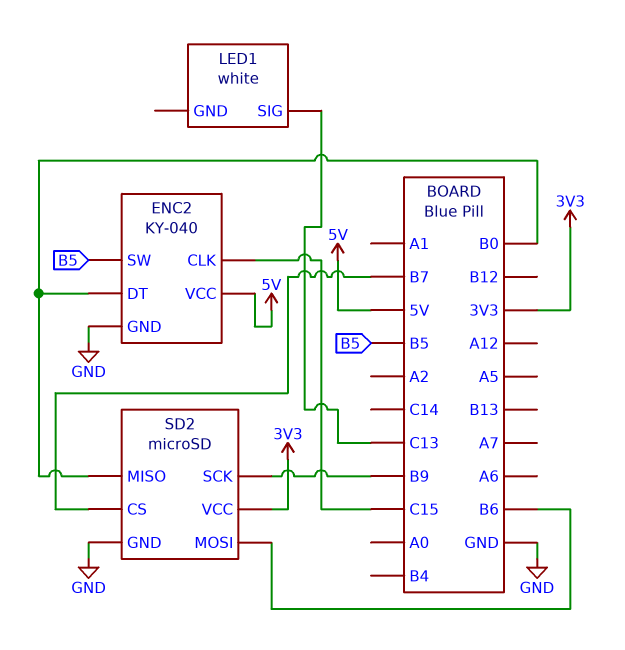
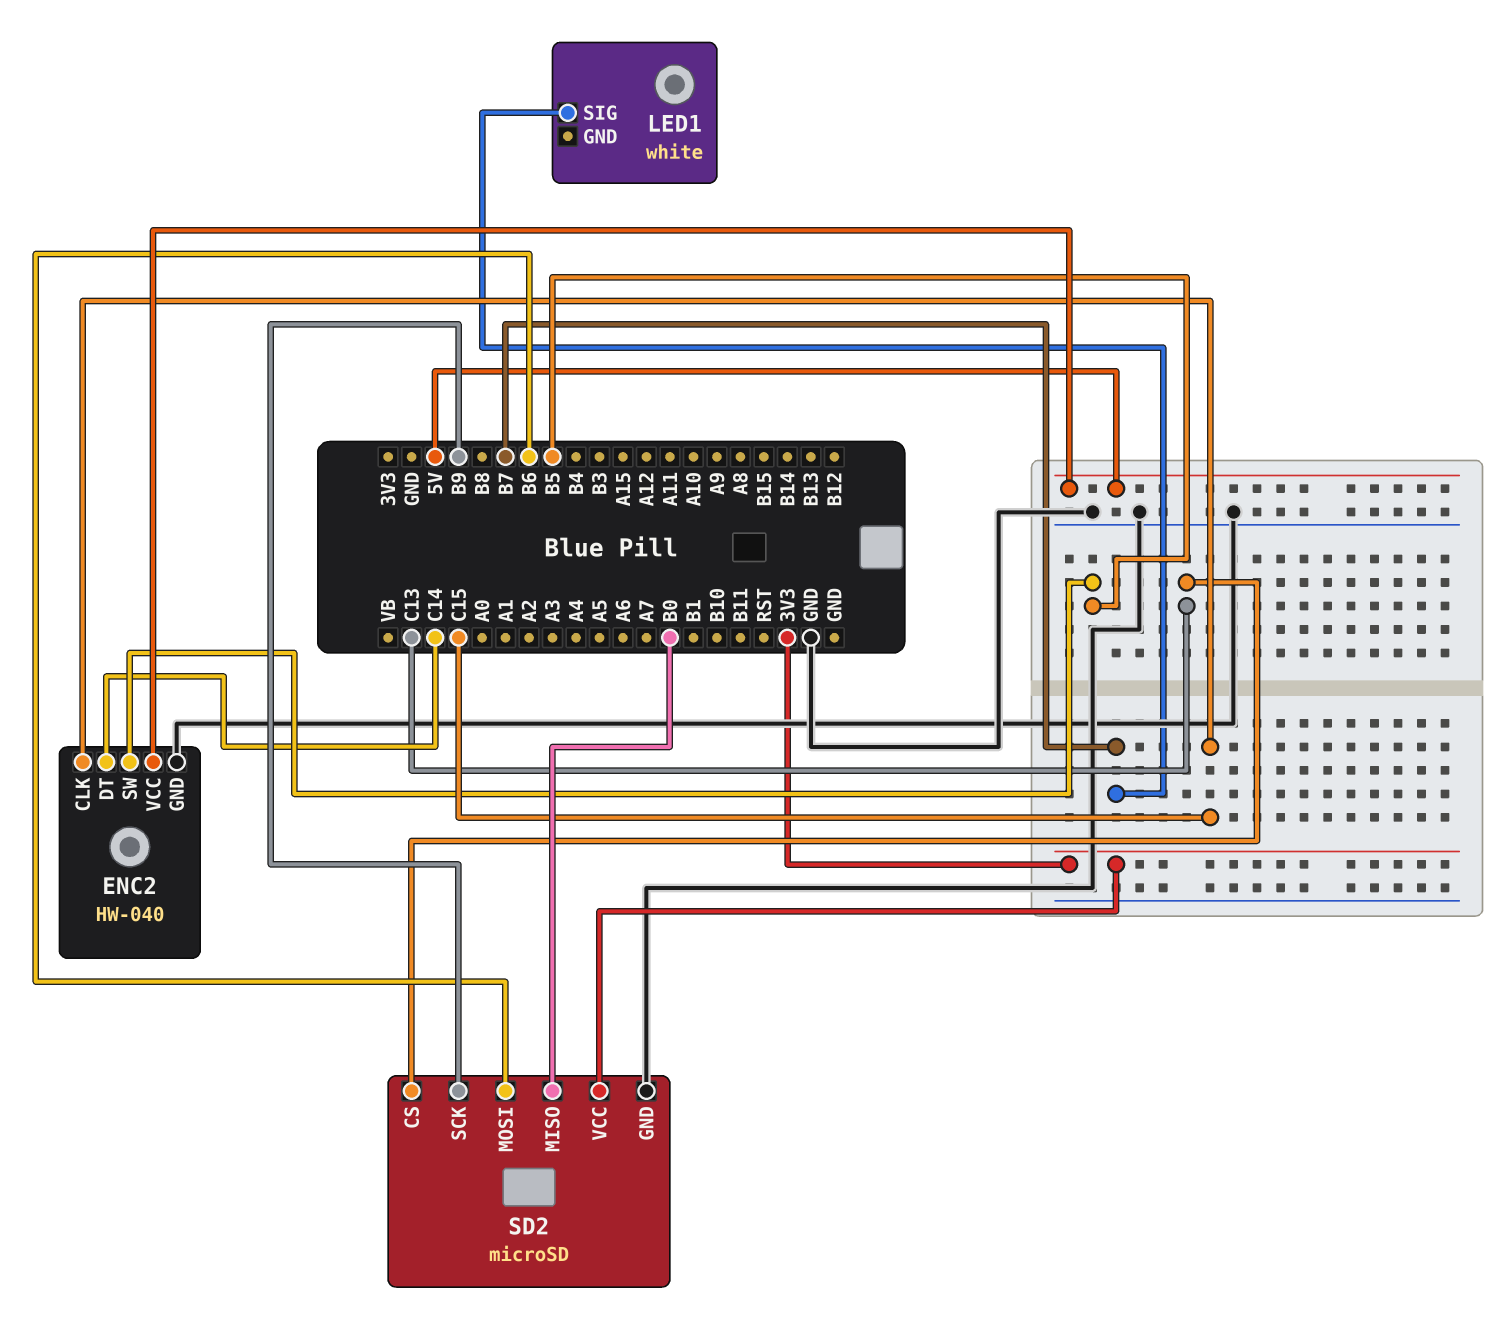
ENC2: KY-040 -> HW-040
ENC2 pin DT: B0 -> C14
LED1 pin SIG: C13 -> B7
SD2 pin CS: B7 -> C13

